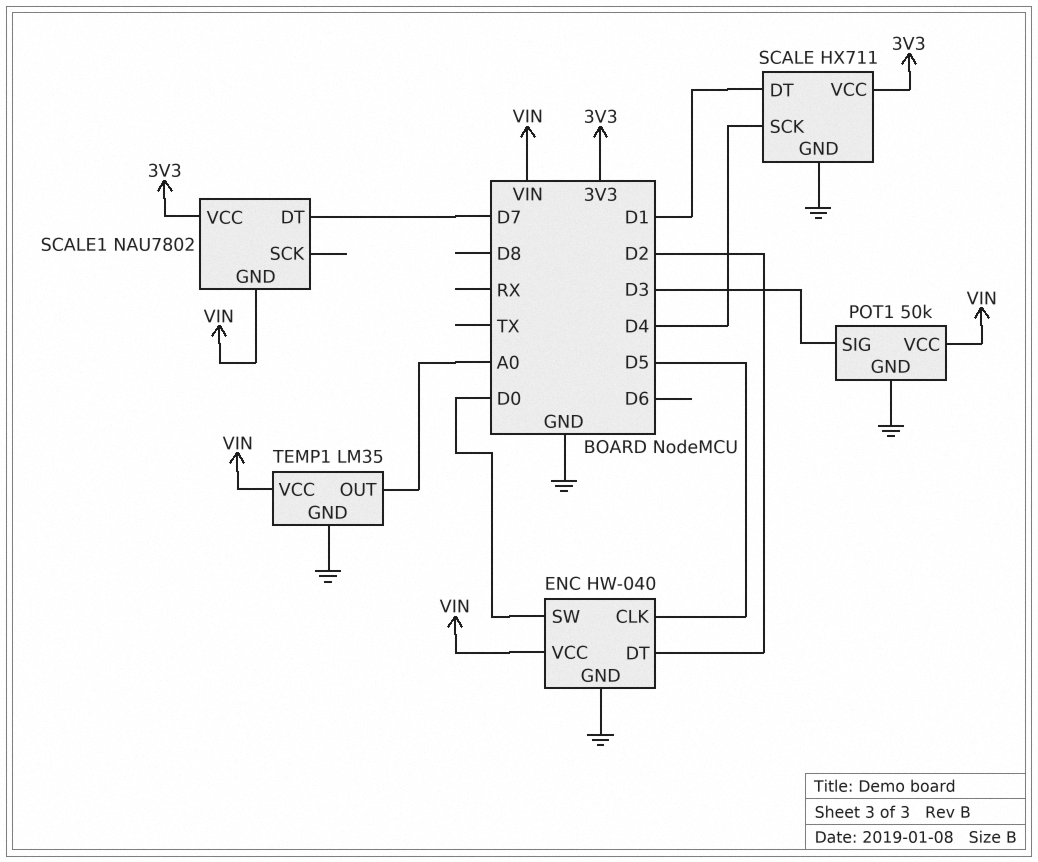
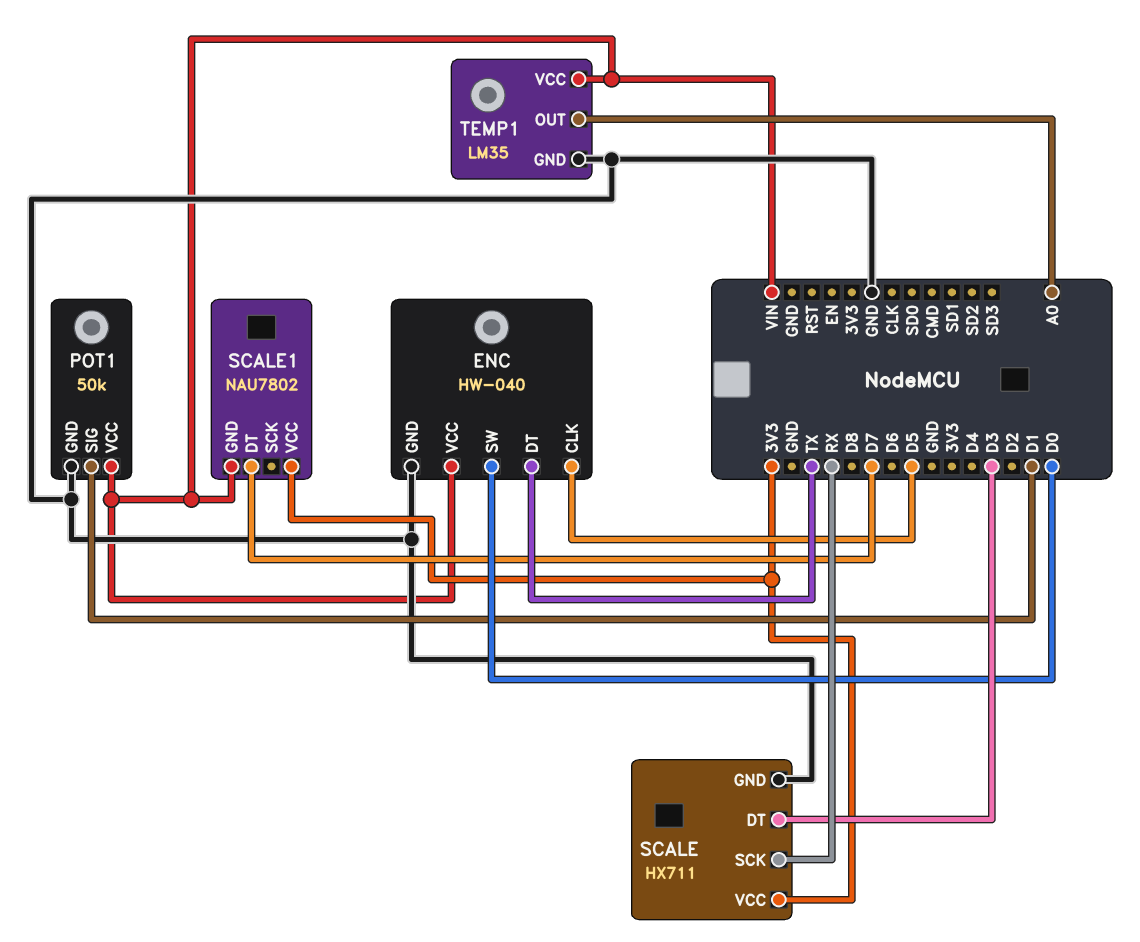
ENC pin DT: D2 -> TX
POT1 pin SIG: D3 -> D1
SCALE pin DT: D1 -> D3
SCALE pin SCK: D4 -> RX

